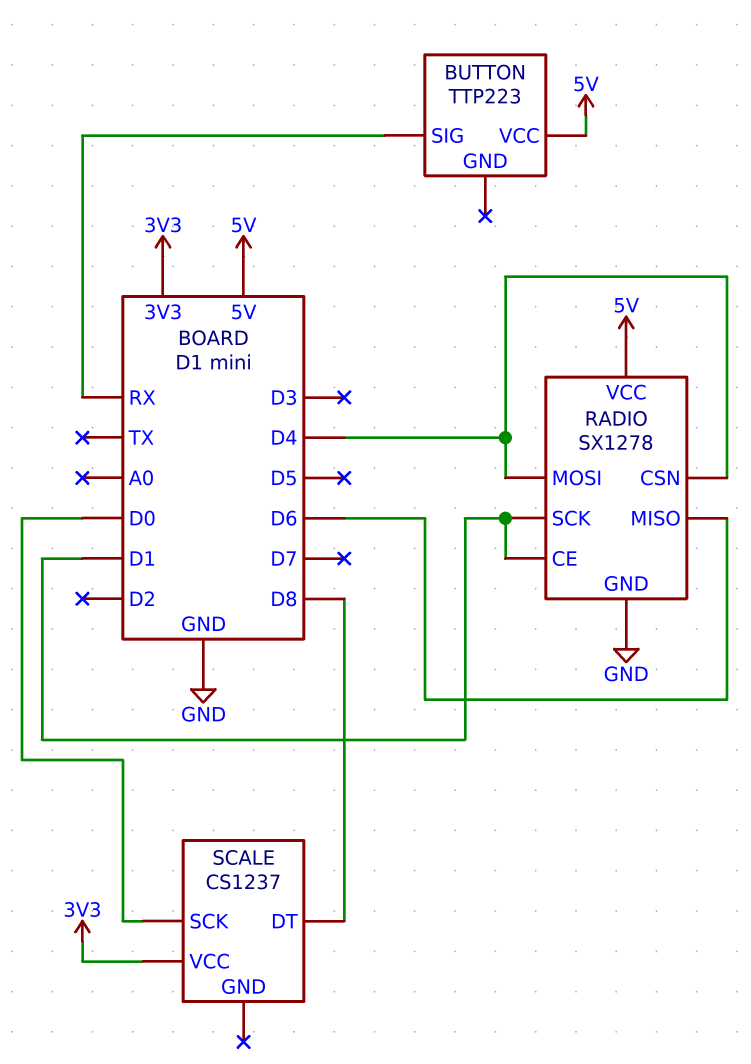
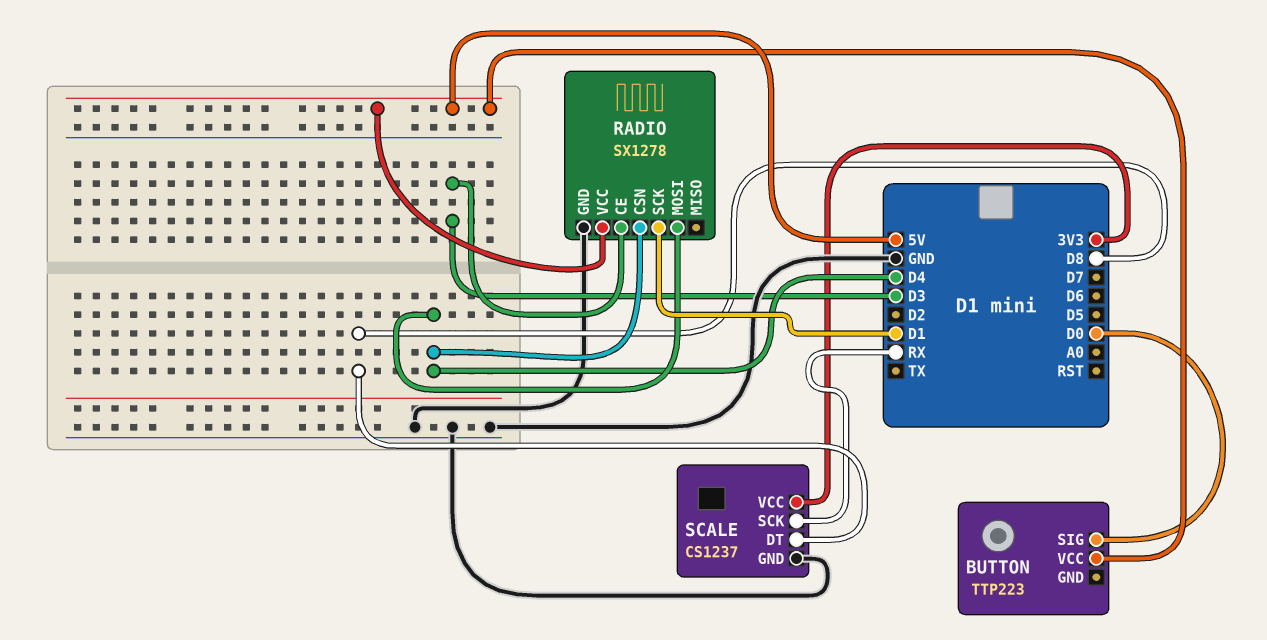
BUTTON pin SIG: RX -> D0
RADIO pin CE: D1 -> D3
RADIO pin MISO: D6 -> none
SCALE pin GND: none -> GND
SCALE pin SCK: D0 -> RX

